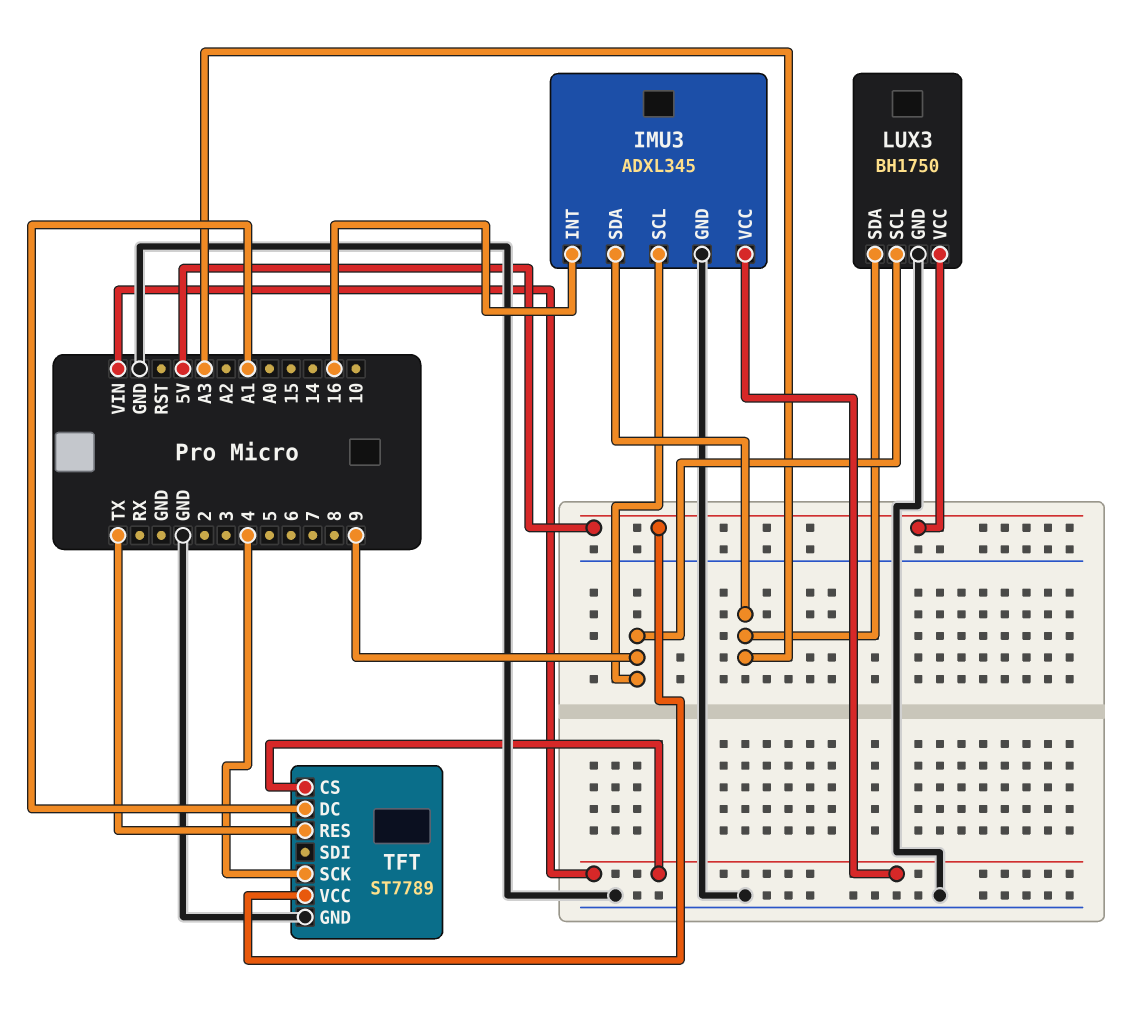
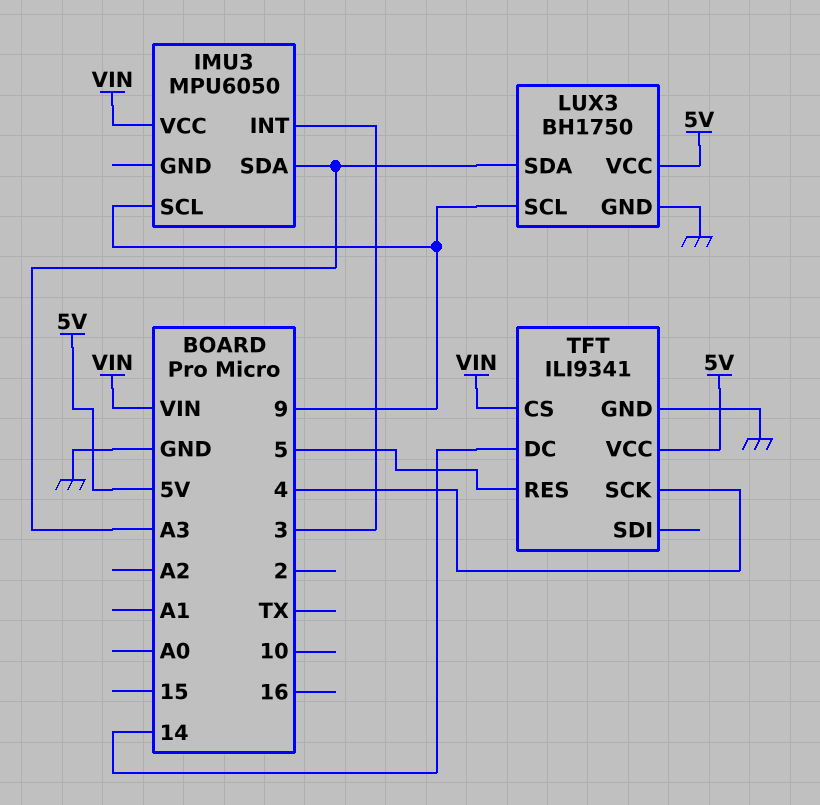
IMU3: ADXL345 -> MPU6050
IMU3 pin GND: GND -> none
IMU3 pin INT: 16 -> 3
TFT: ST7789 -> ILI9341
TFT pin DC: A1 -> 14
TFT pin RES: TX -> 5

